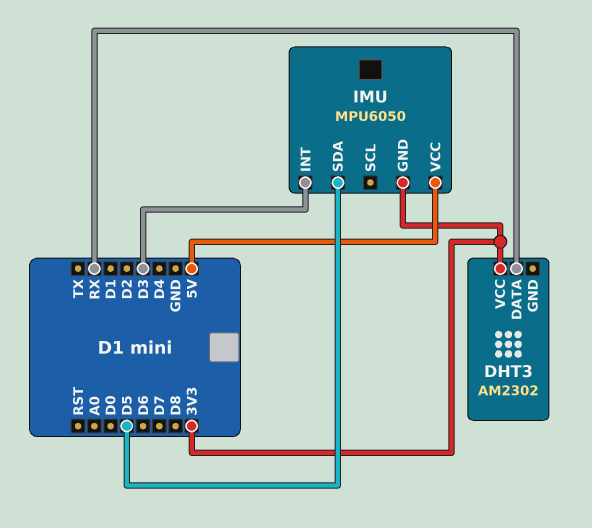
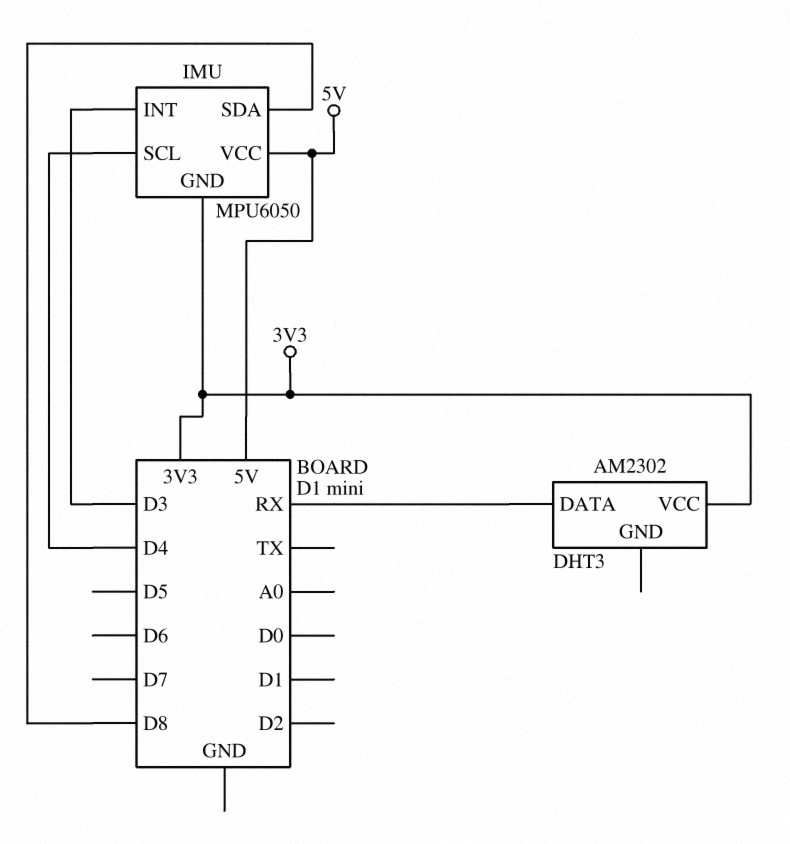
IMU pin SCL: none -> D4
IMU pin SDA: D5 -> D8

